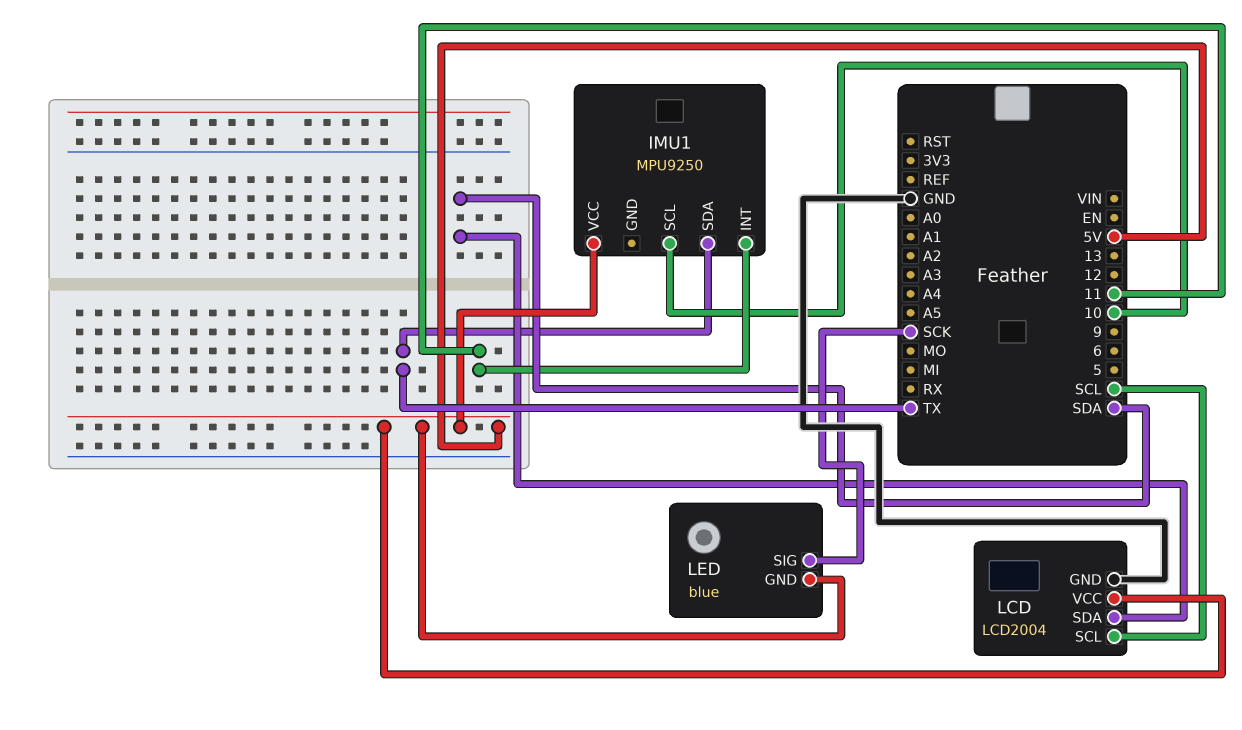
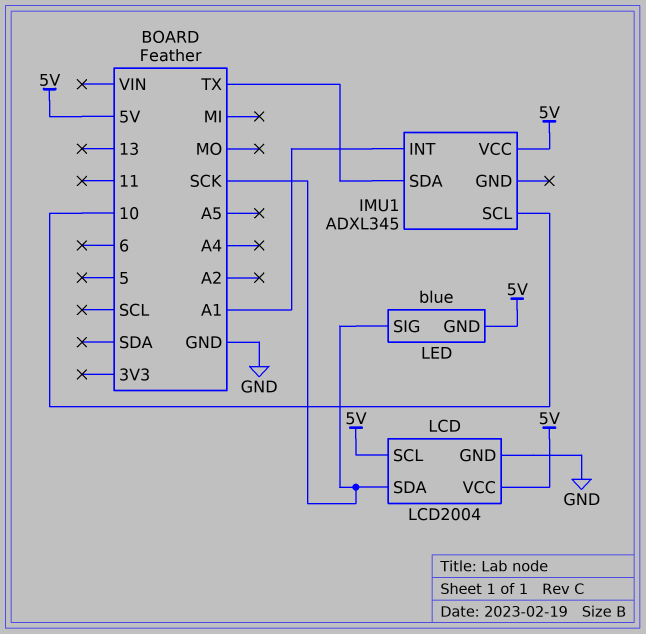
IMU1: MPU9250 -> ADXL345
IMU1 pin INT: 11 -> A1
LCD pin SCL: SCL -> 5V
LCD pin SDA: SDA -> SCK

